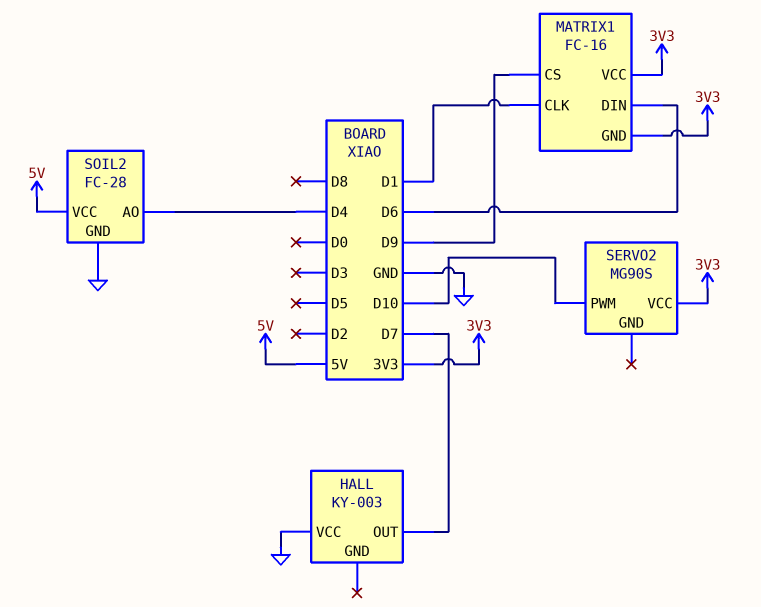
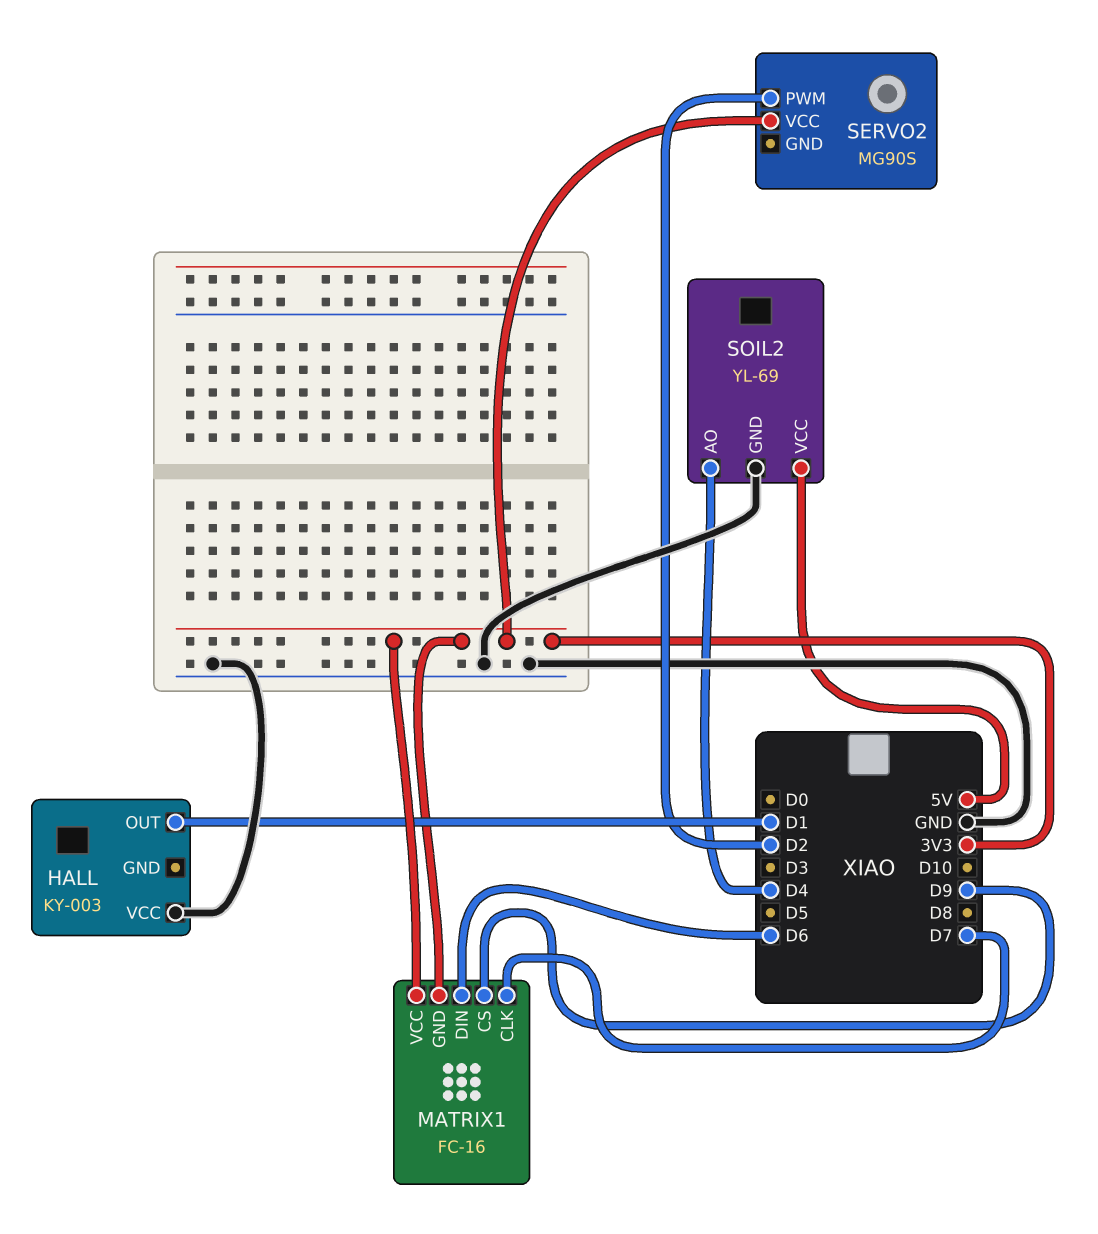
HALL pin OUT: D7 -> D1
MATRIX1 pin CLK: D1 -> D7
SERVO2 pin PWM: D10 -> D2
SOIL2: FC-28 -> YL-69

